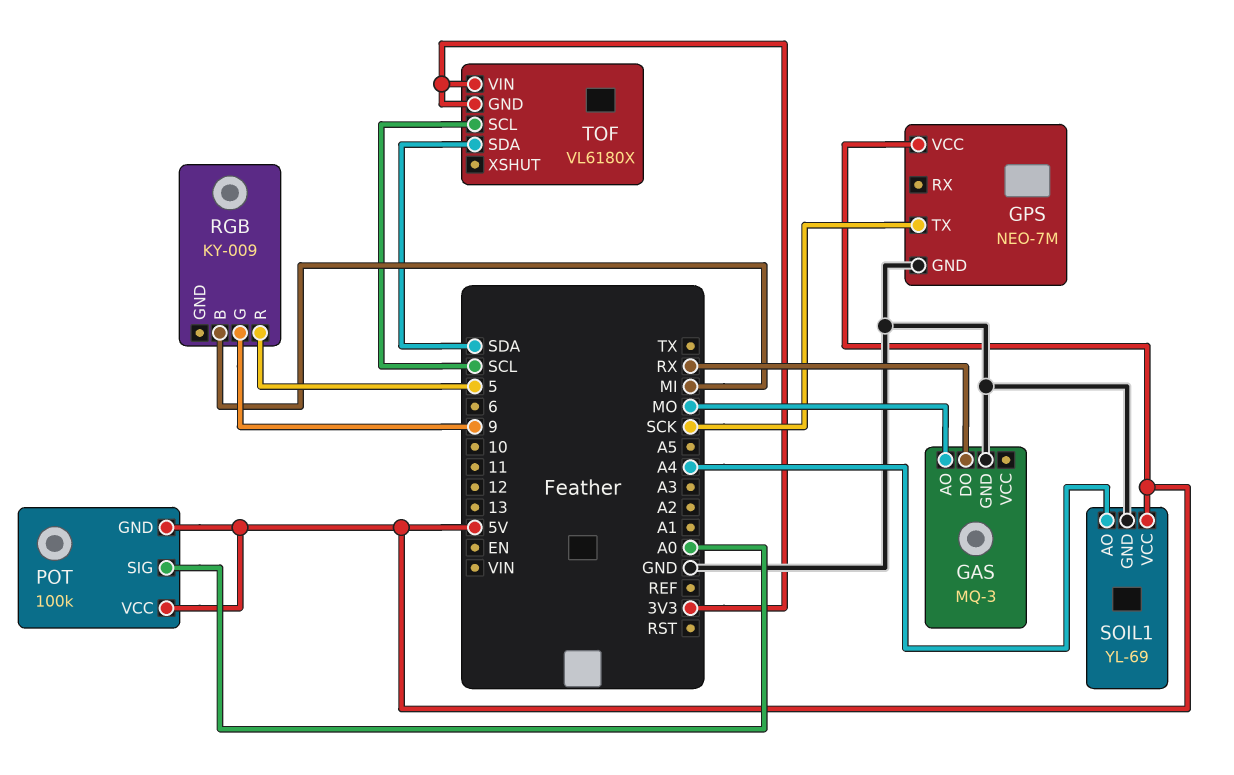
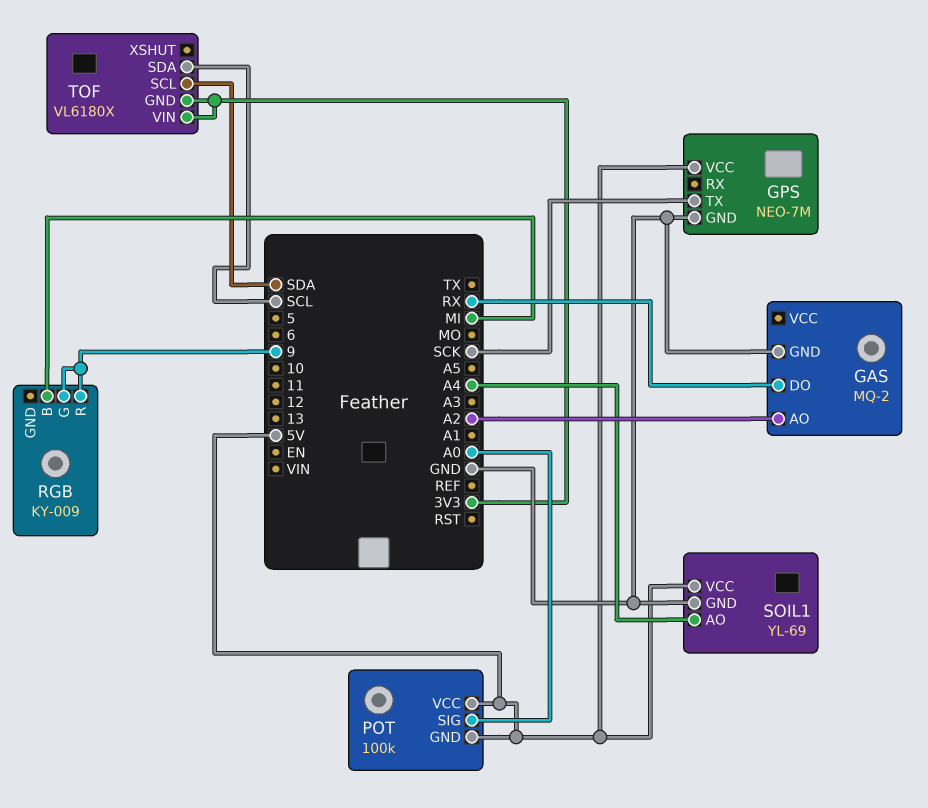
GAS: MQ-3 -> MQ-2
GAS pin AO: MO -> A2
RGB pin R: 5 -> 9
TOF pin SCL: SCL -> SDA
TOF pin SDA: SDA -> SCL

